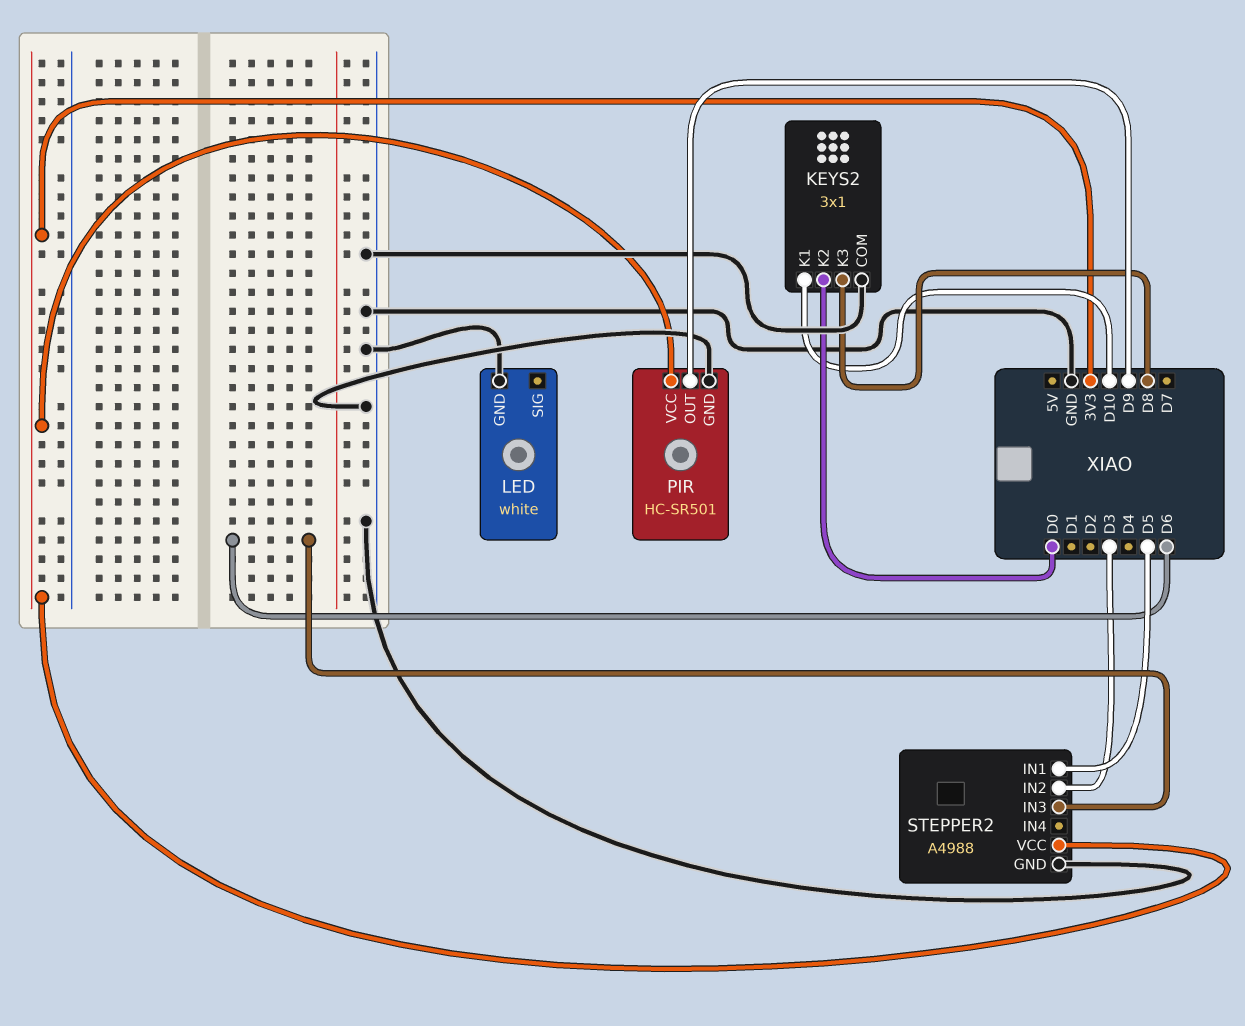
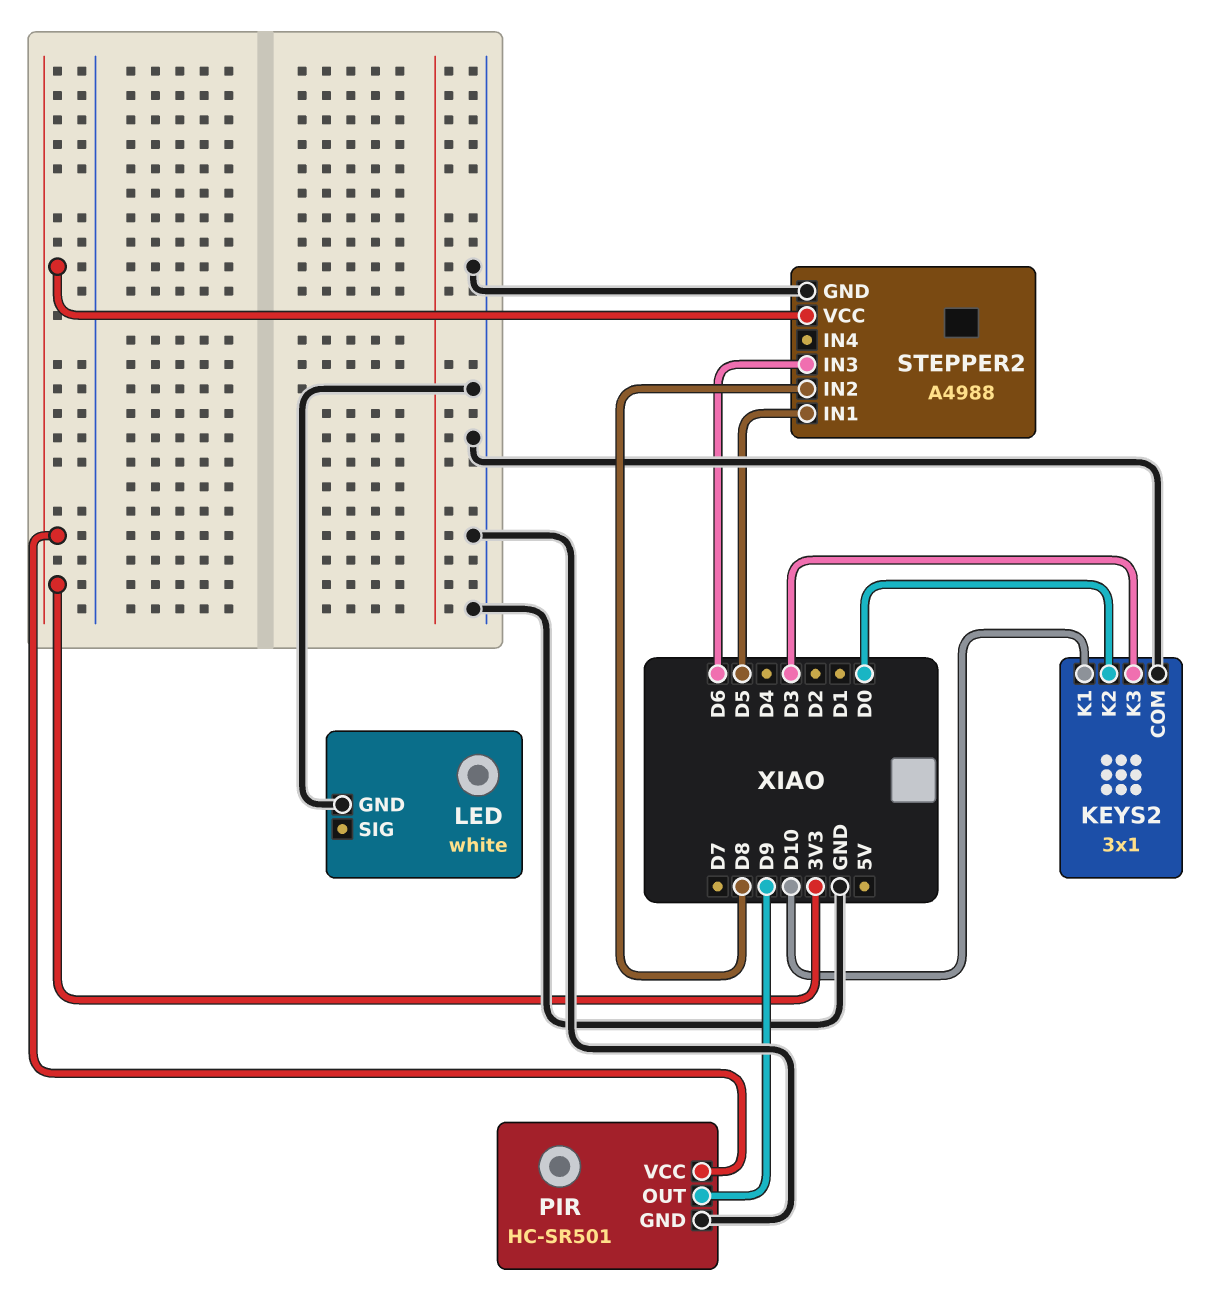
KEYS2 pin K3: D8 -> D3
STEPPER2 pin IN2: D3 -> D8

